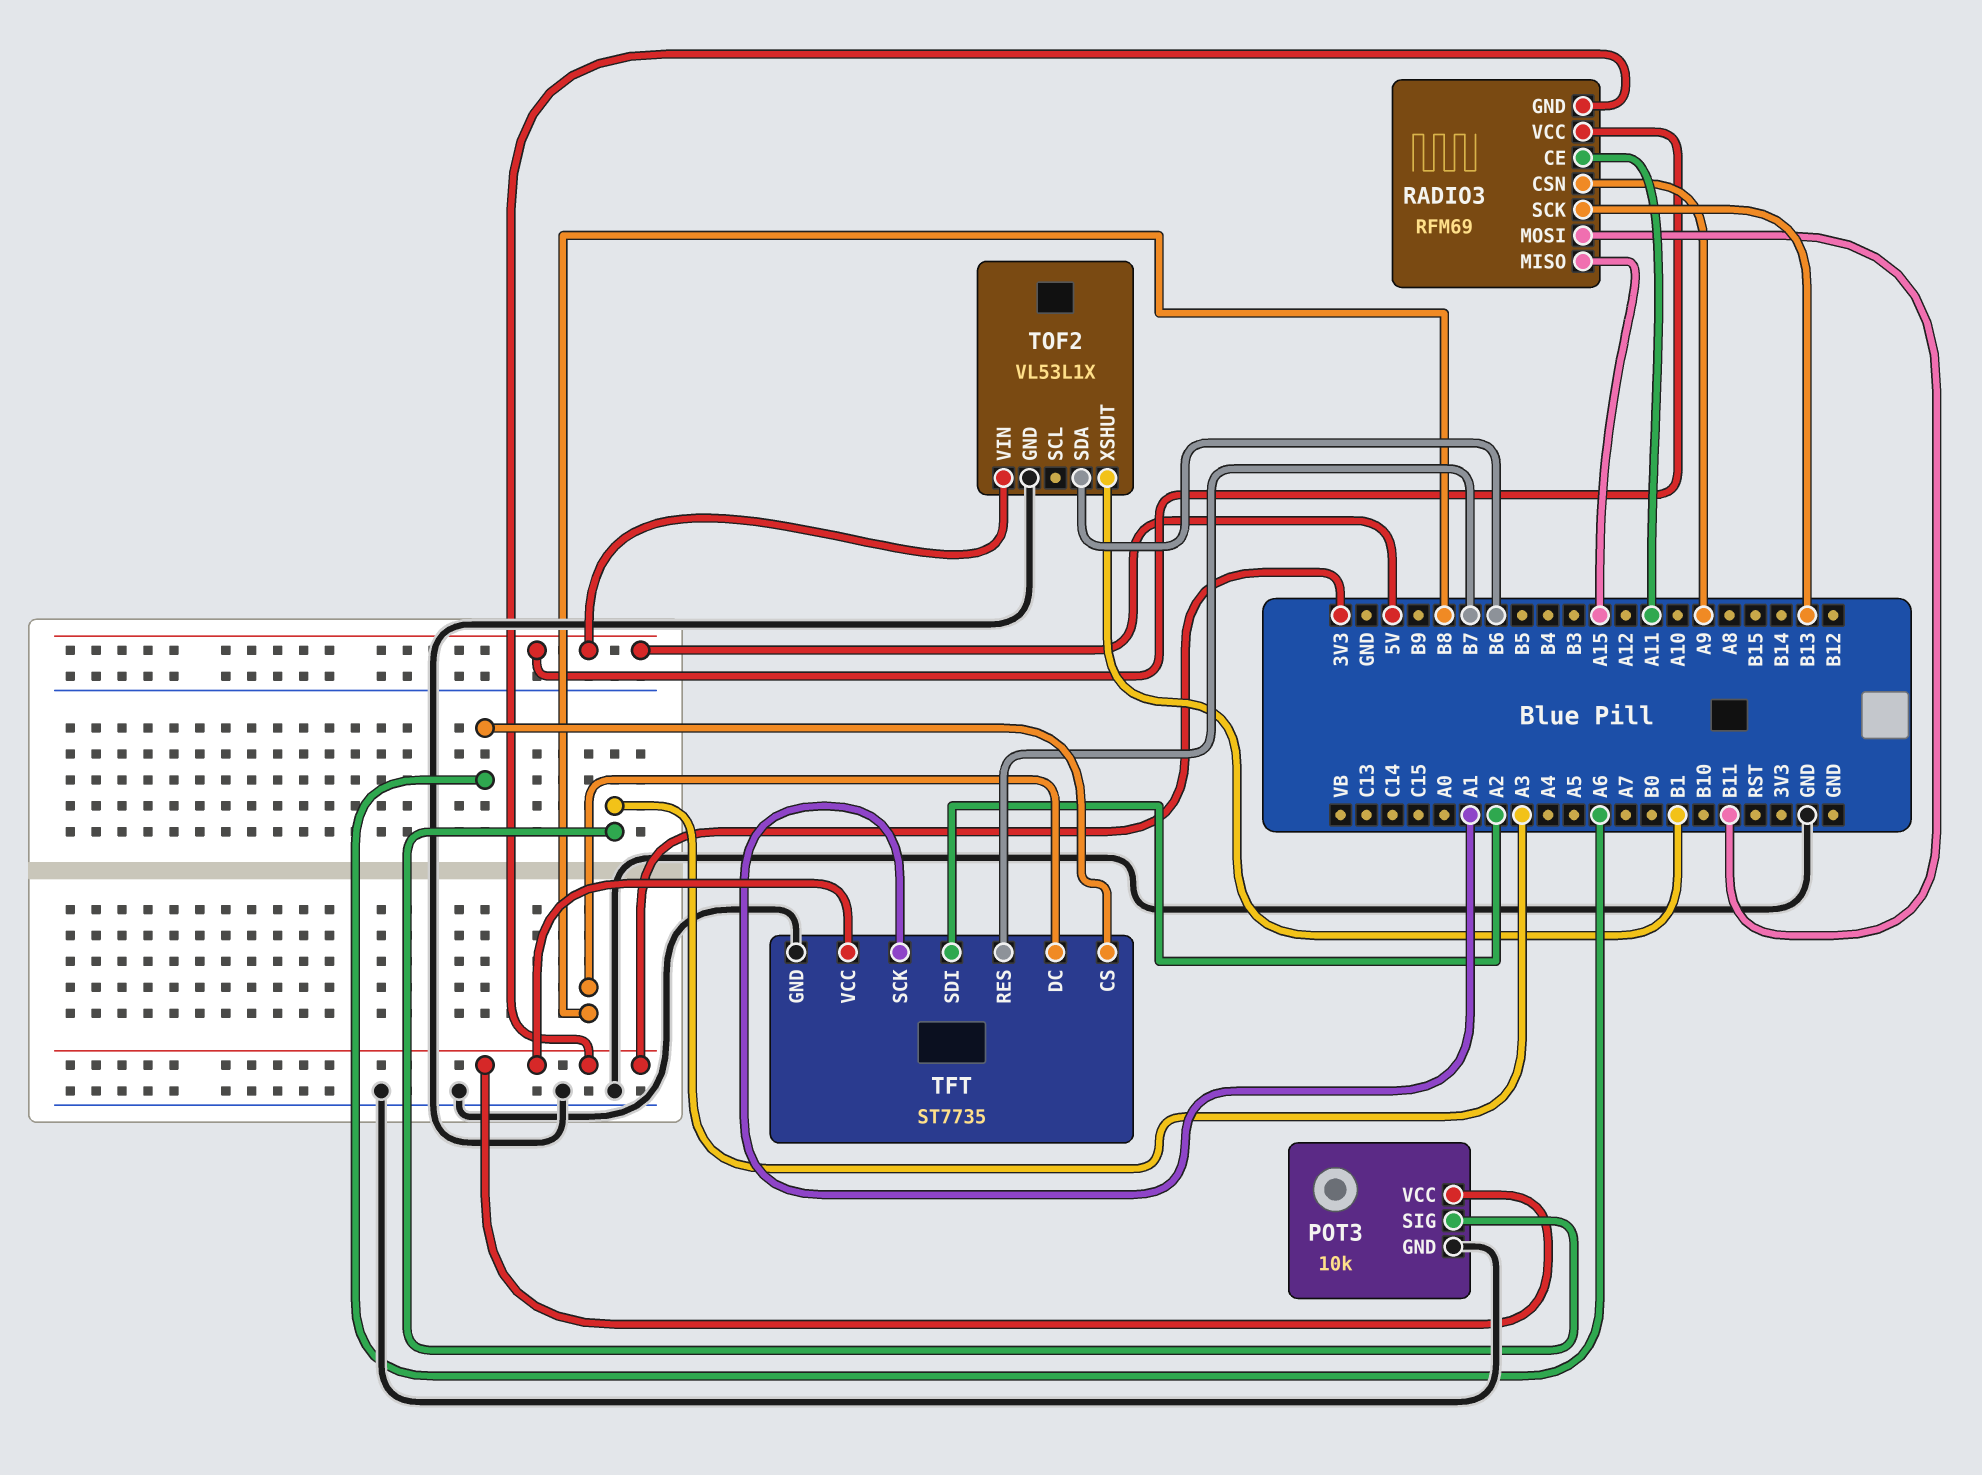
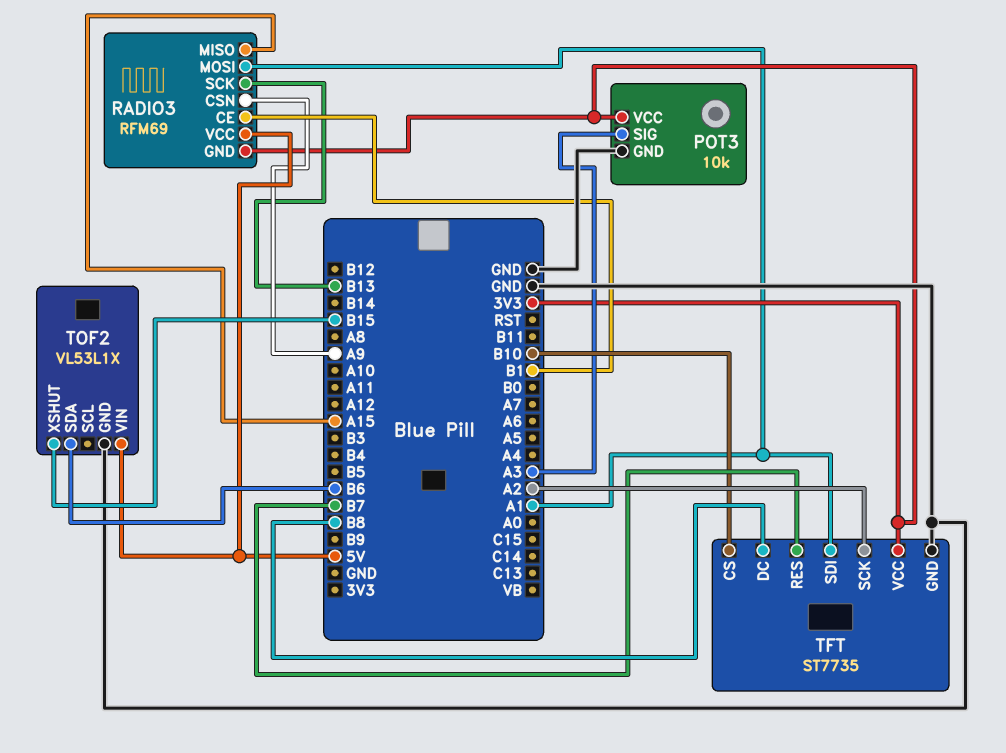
RADIO3 pin CE: A11 -> B1
RADIO3 pin MOSI: B11 -> A1
TFT pin CS: A6 -> B10
TFT pin SCK: A1 -> A2
TFT pin SDI: A2 -> A1
TOF2 pin XSHUT: B1 -> B15

